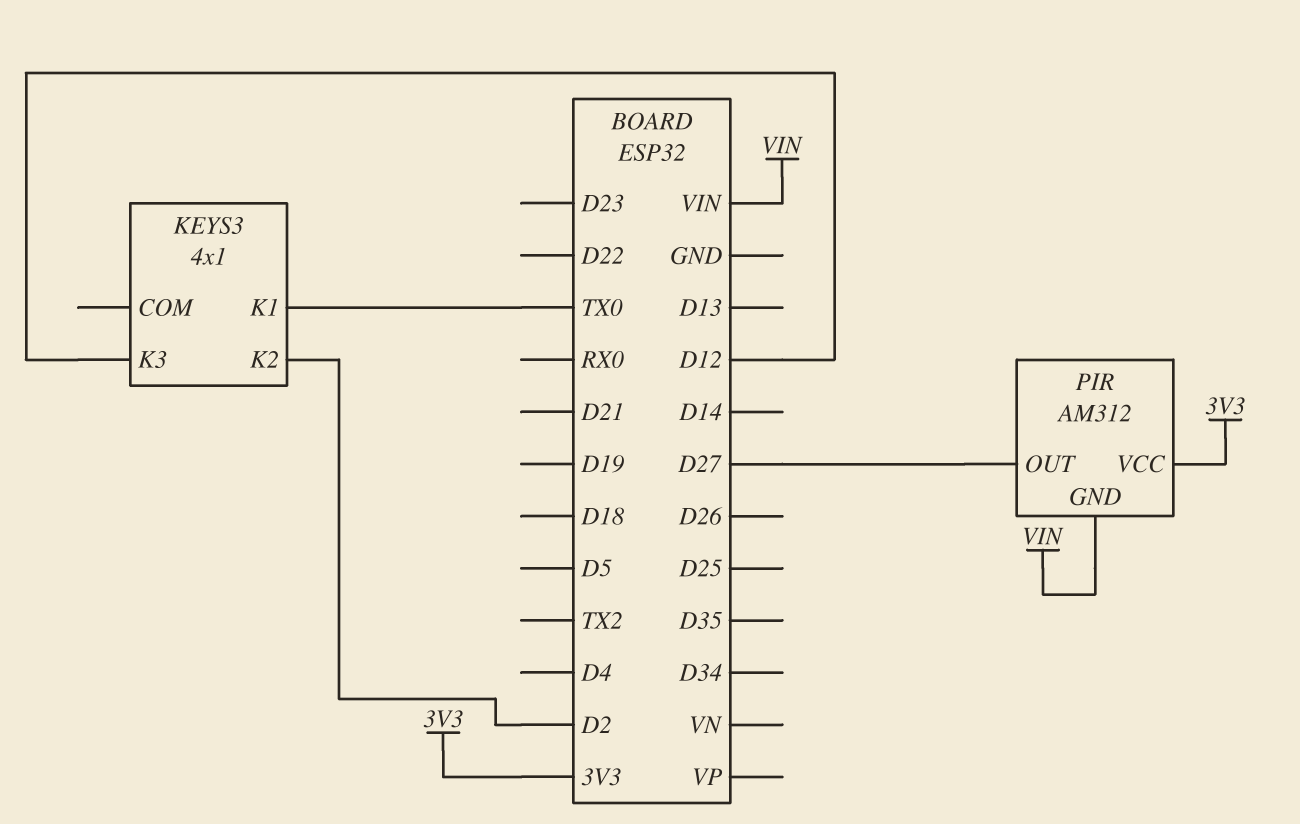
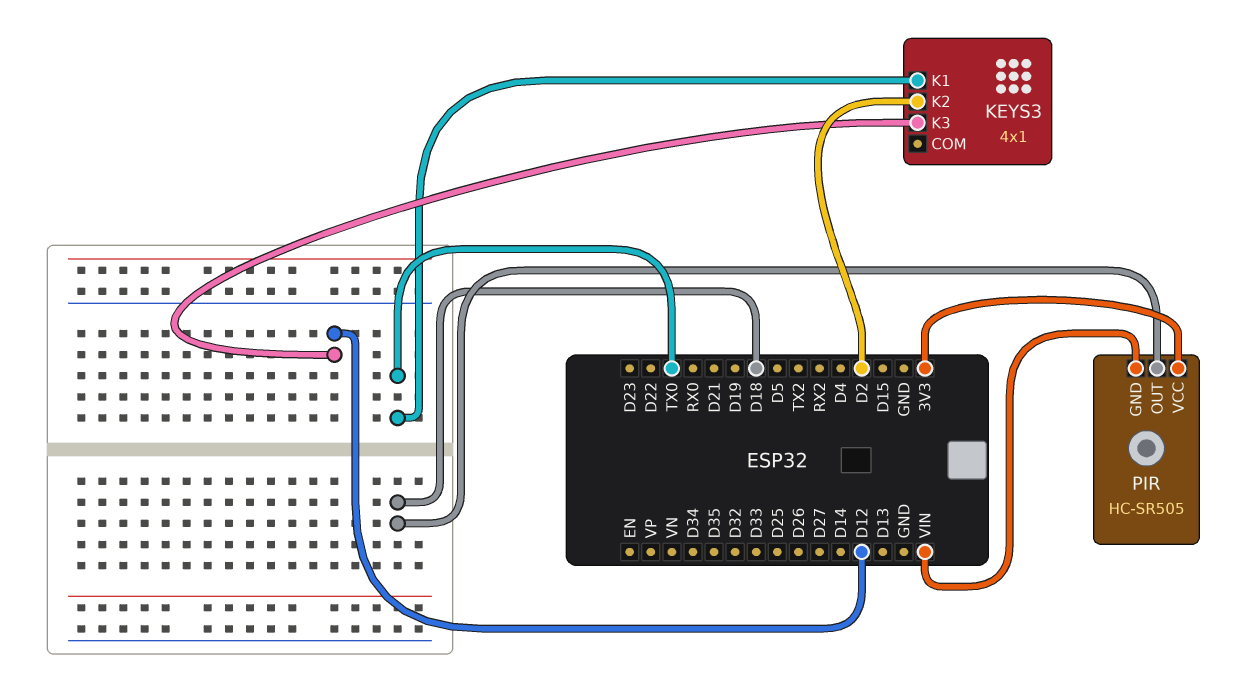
PIR: AM312 -> HC-SR505
PIR pin OUT: D27 -> D18

